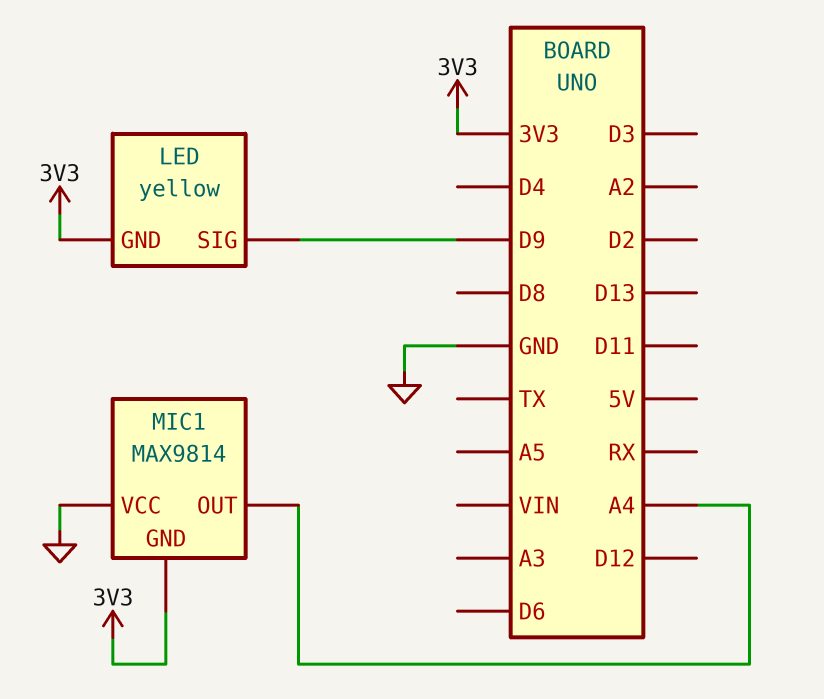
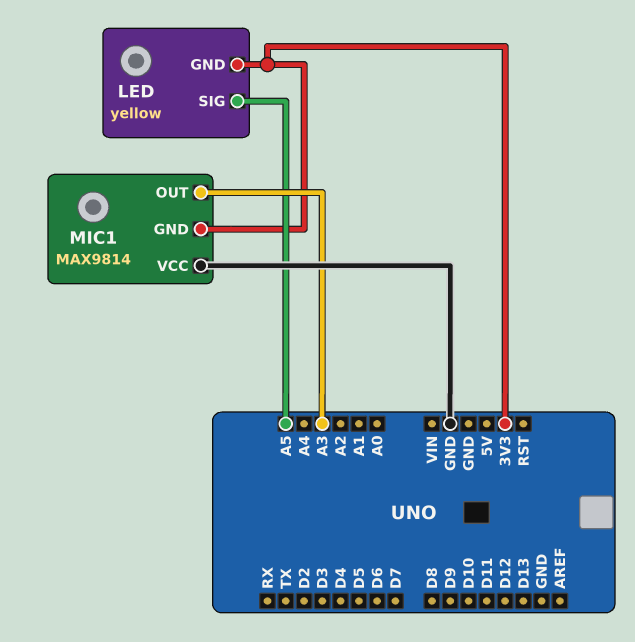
LED pin SIG: D9 -> A5
MIC1 pin OUT: A4 -> A3

